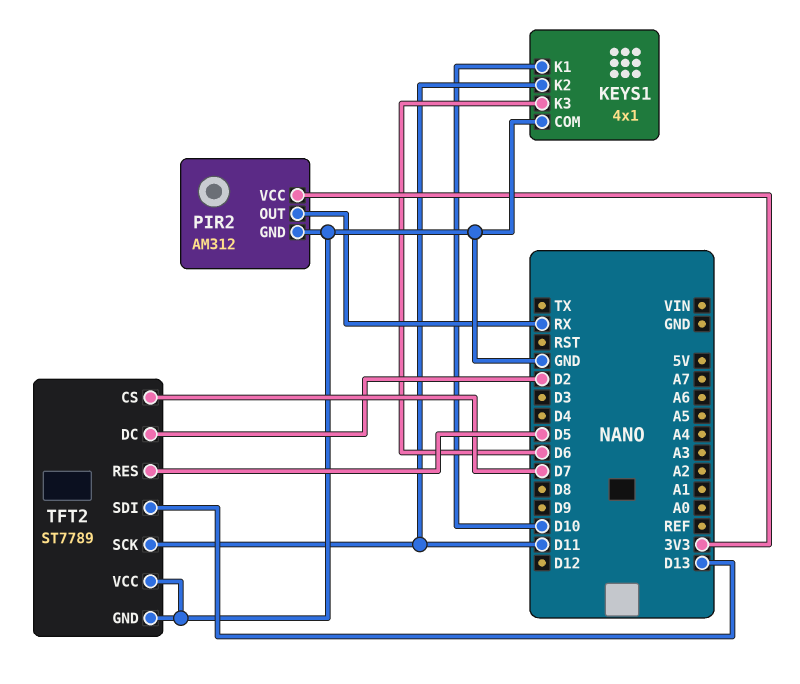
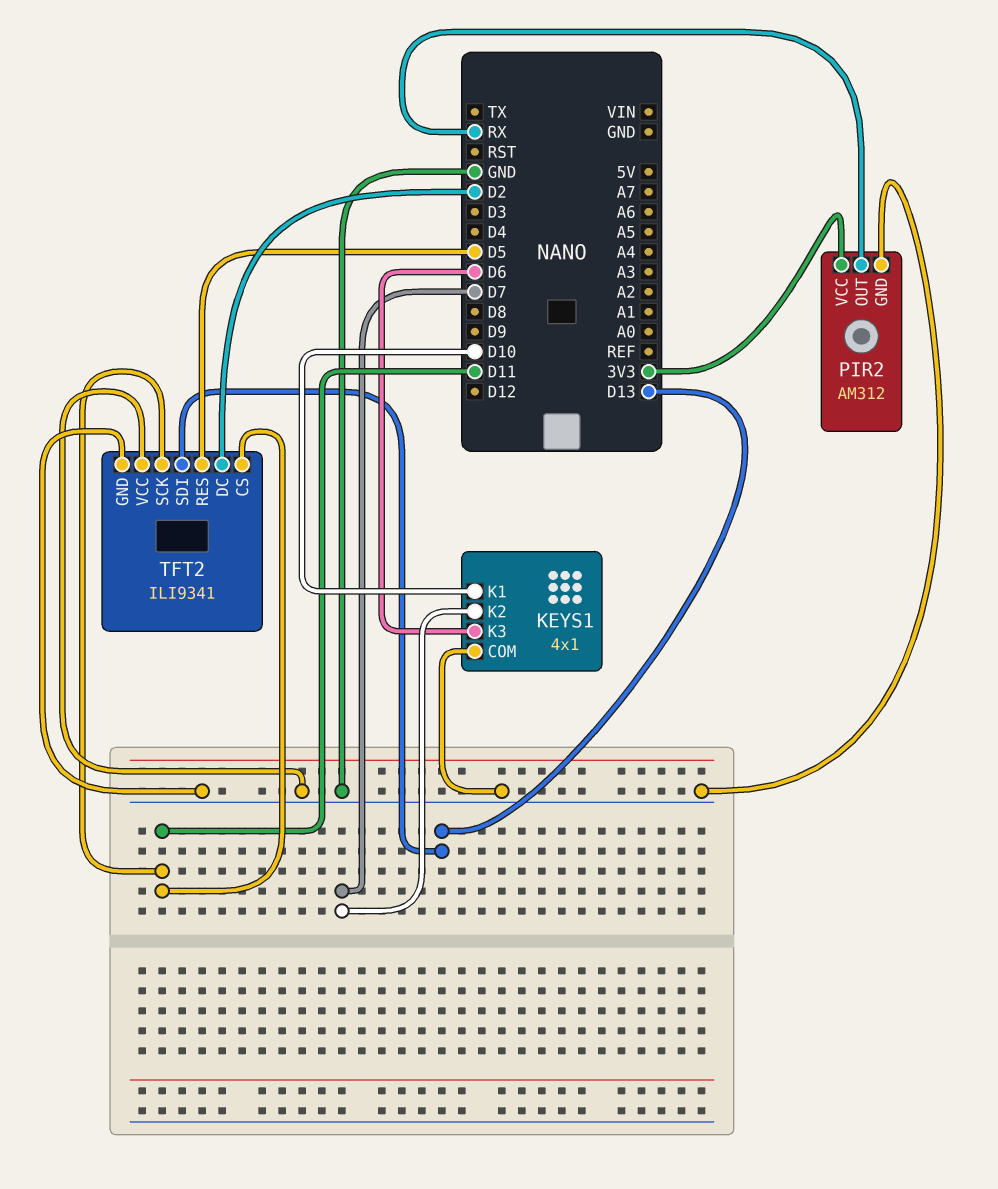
KEYS1 pin K2: D11 -> D7
TFT2: ST7789 -> ILI9341
TFT2 pin CS: D7 -> D11

